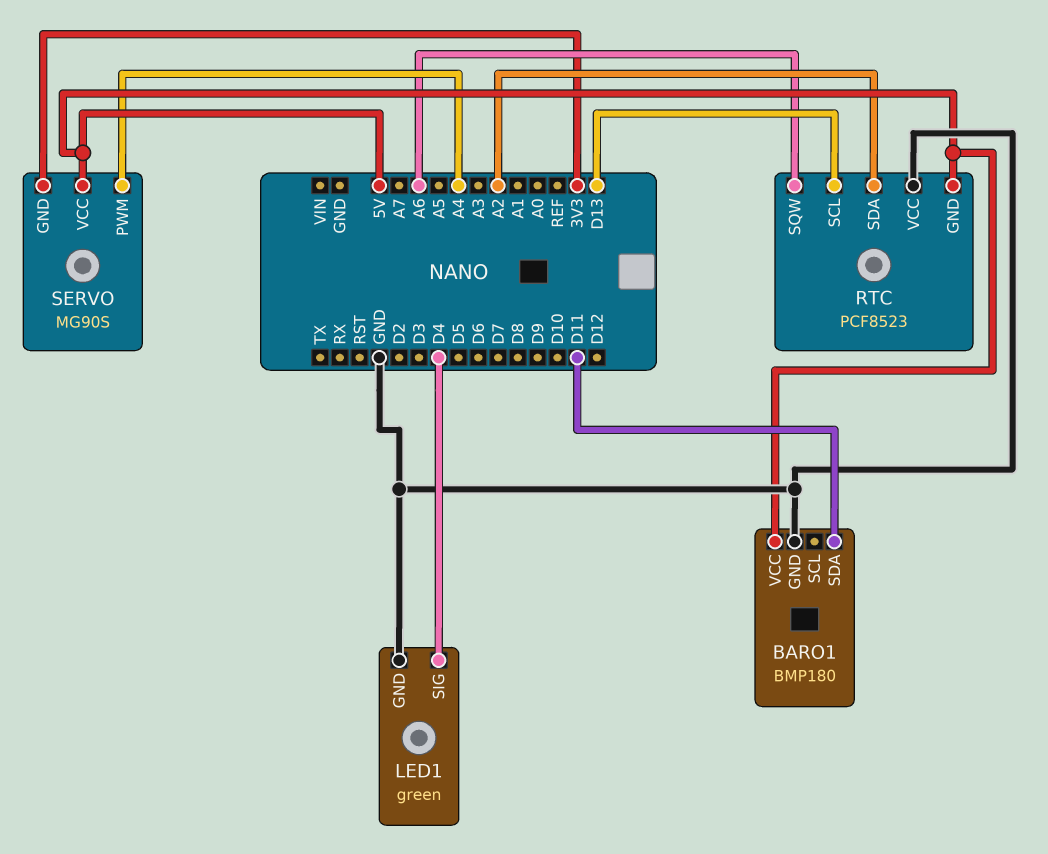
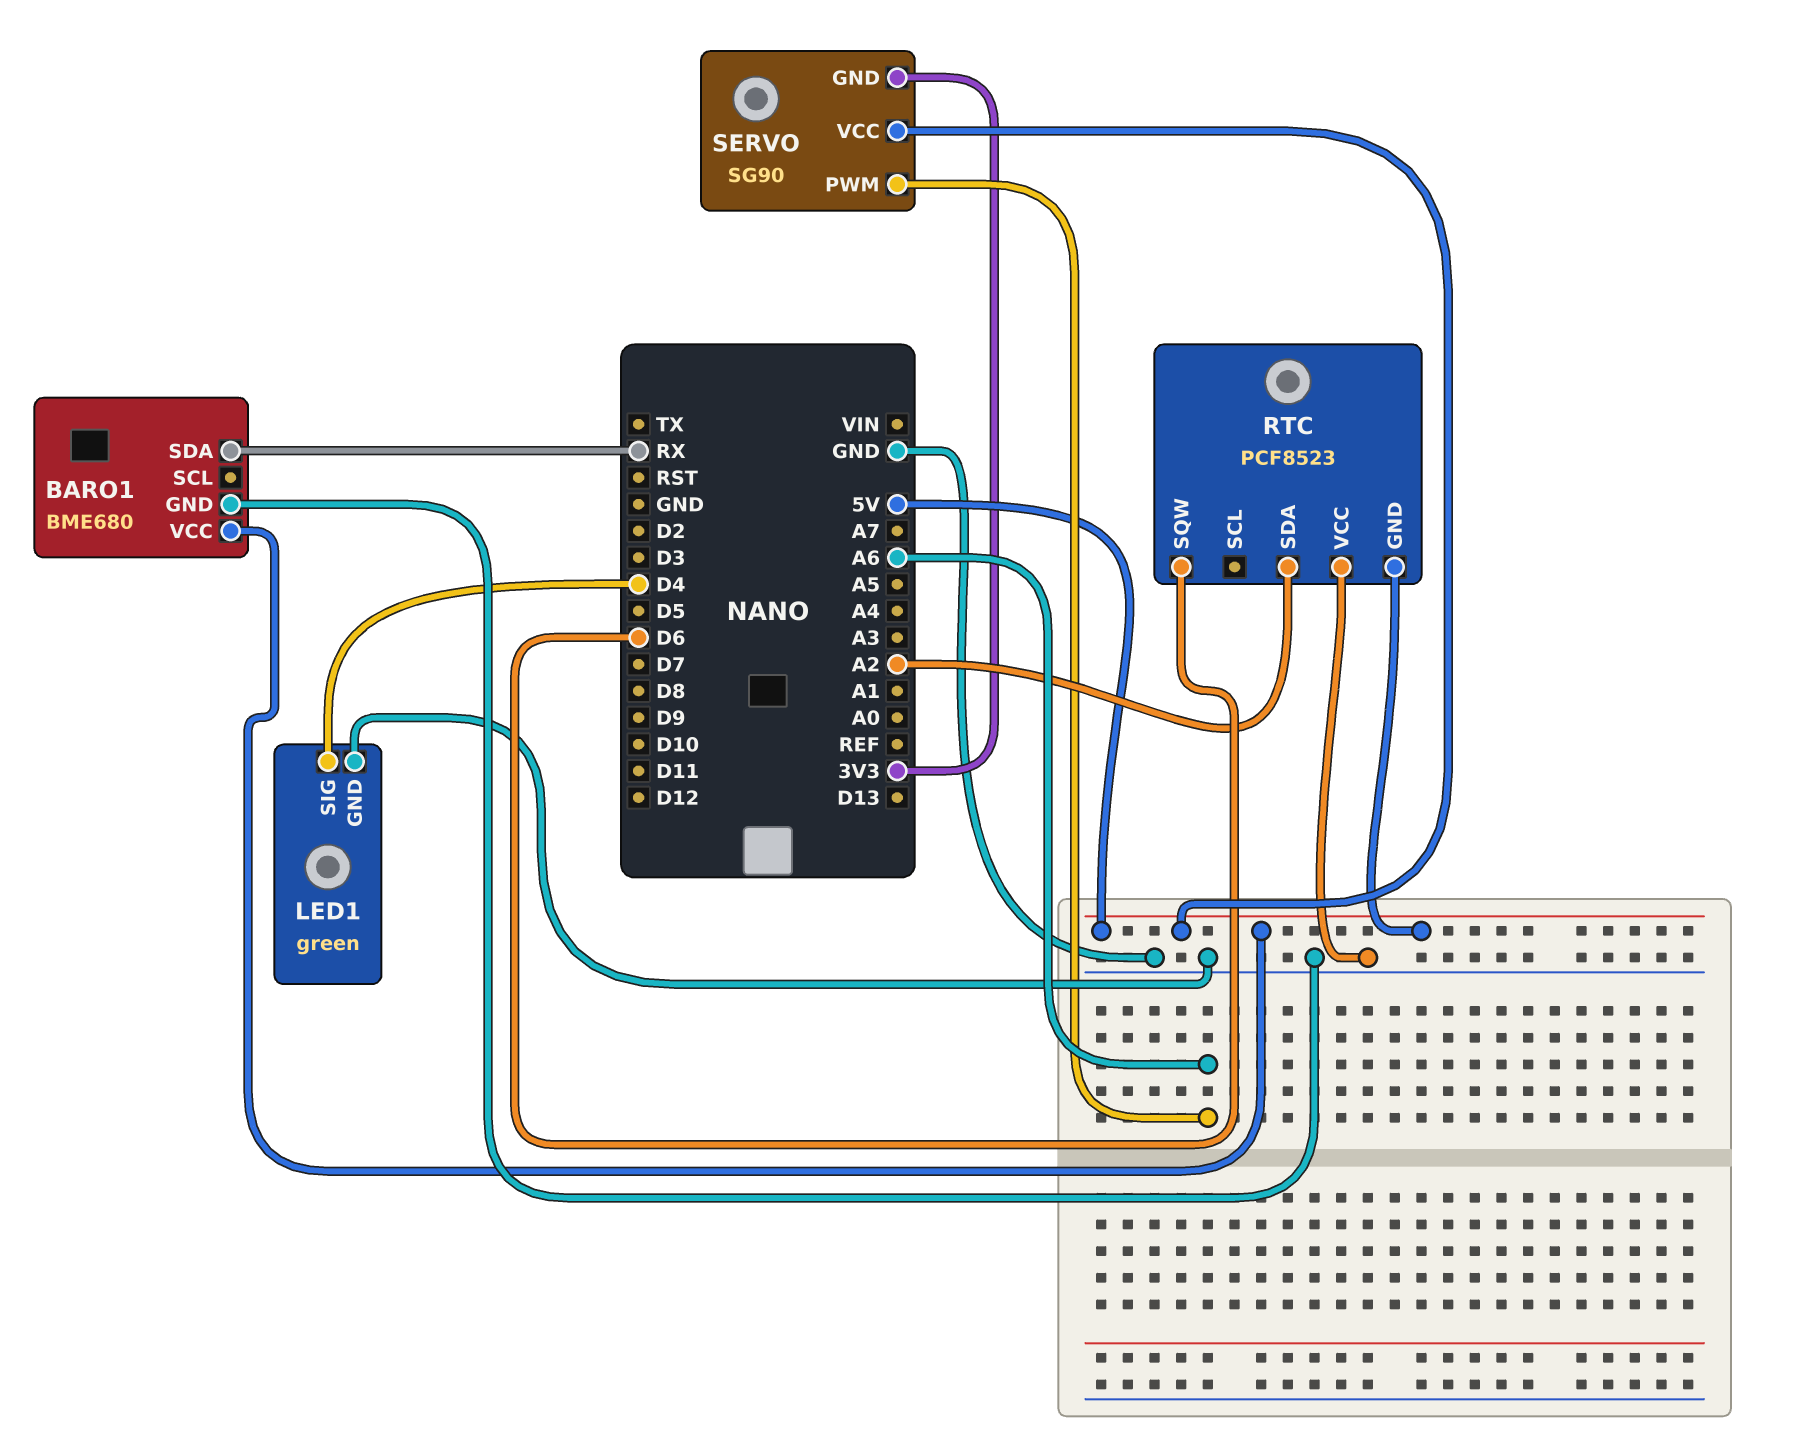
BARO1: BMP180 -> BME680
BARO1 pin SDA: D11 -> RX
RTC pin SCL: D13 -> none
RTC pin SQW: A6 -> D6
SERVO: MG90S -> SG90
SERVO pin PWM: A4 -> A6

